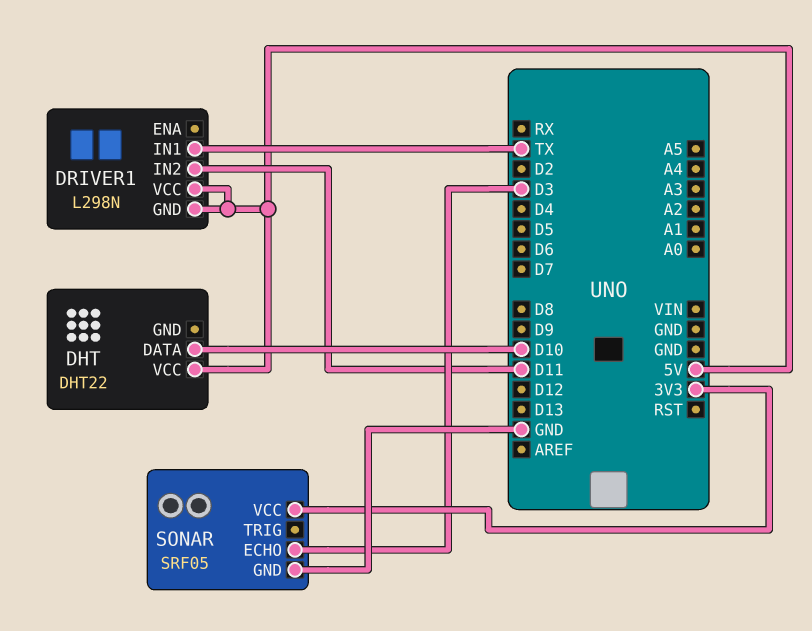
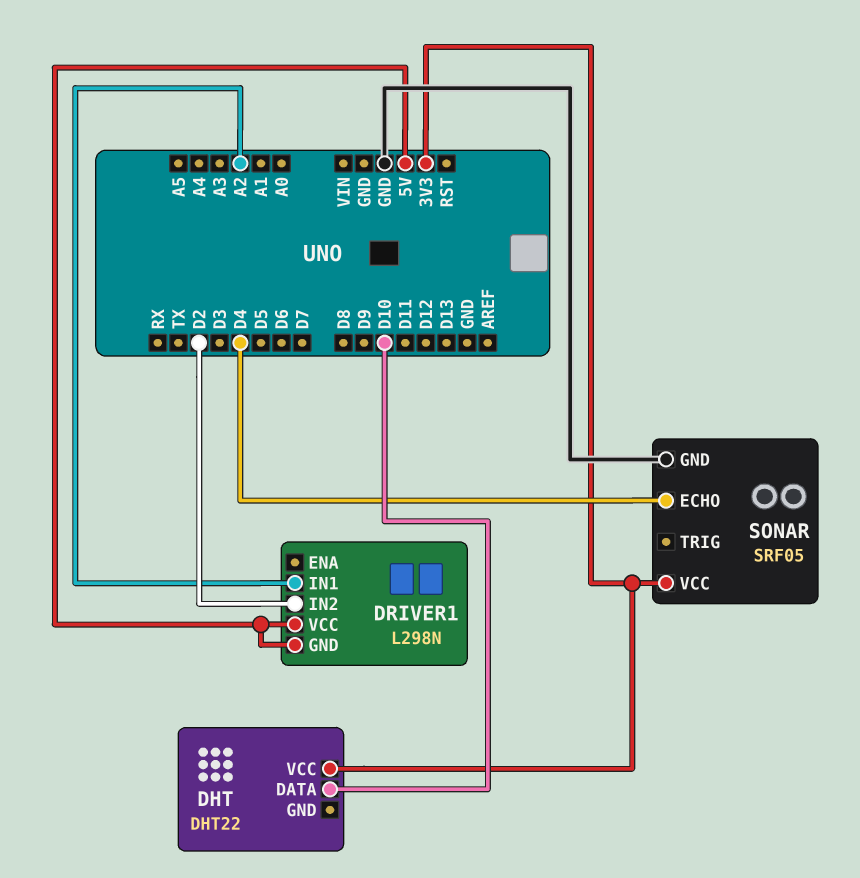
DHT pin VCC: 5V -> 3V3
DRIVER1 pin IN1: TX -> A2
DRIVER1 pin IN2: D11 -> D2
SONAR pin ECHO: D3 -> D4

